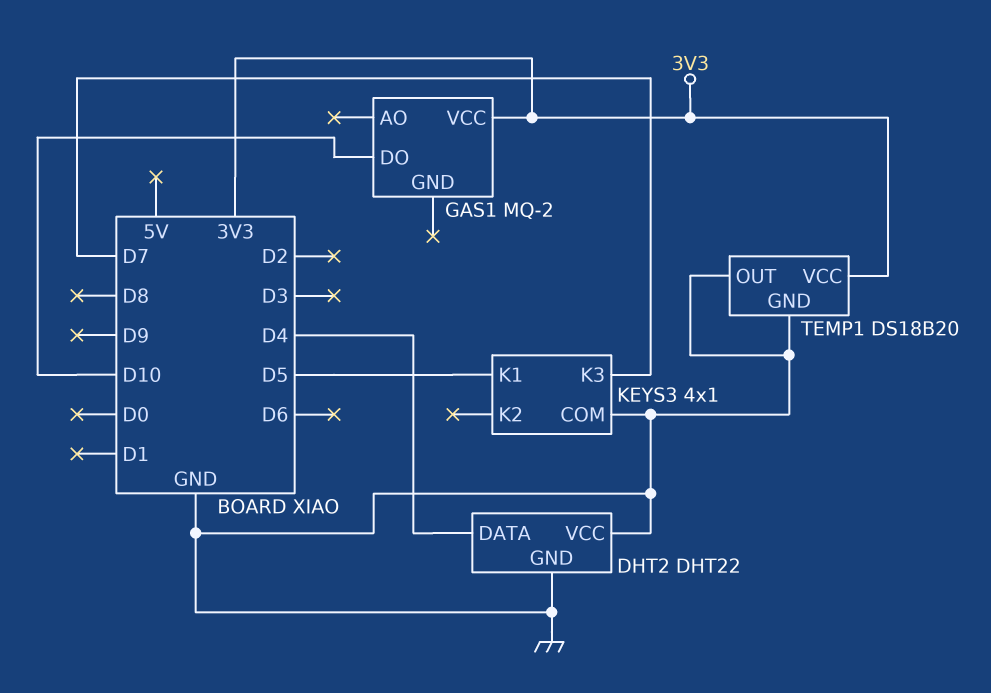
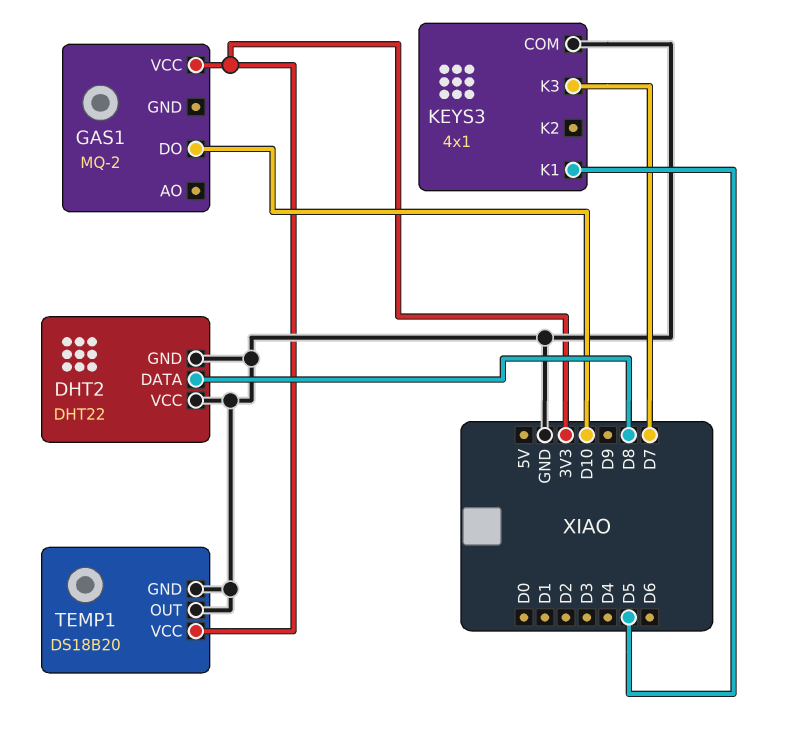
DHT2 pin DATA: D4 -> D8

